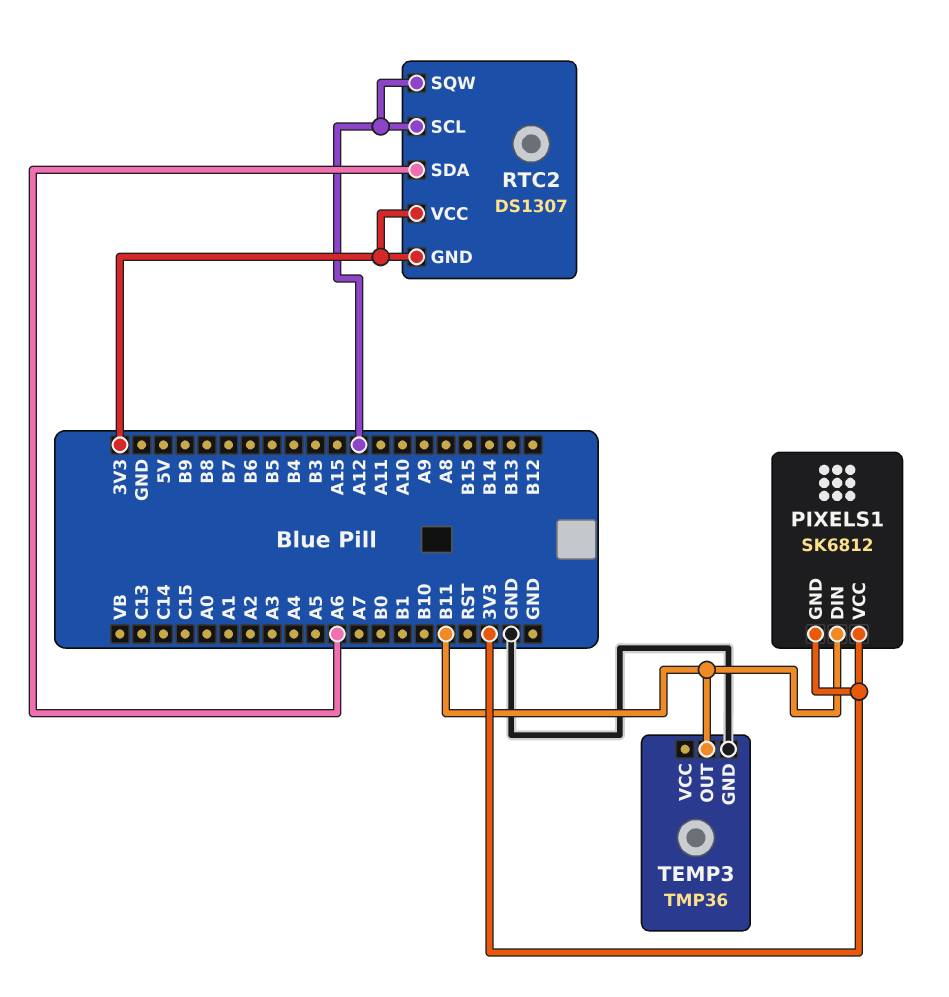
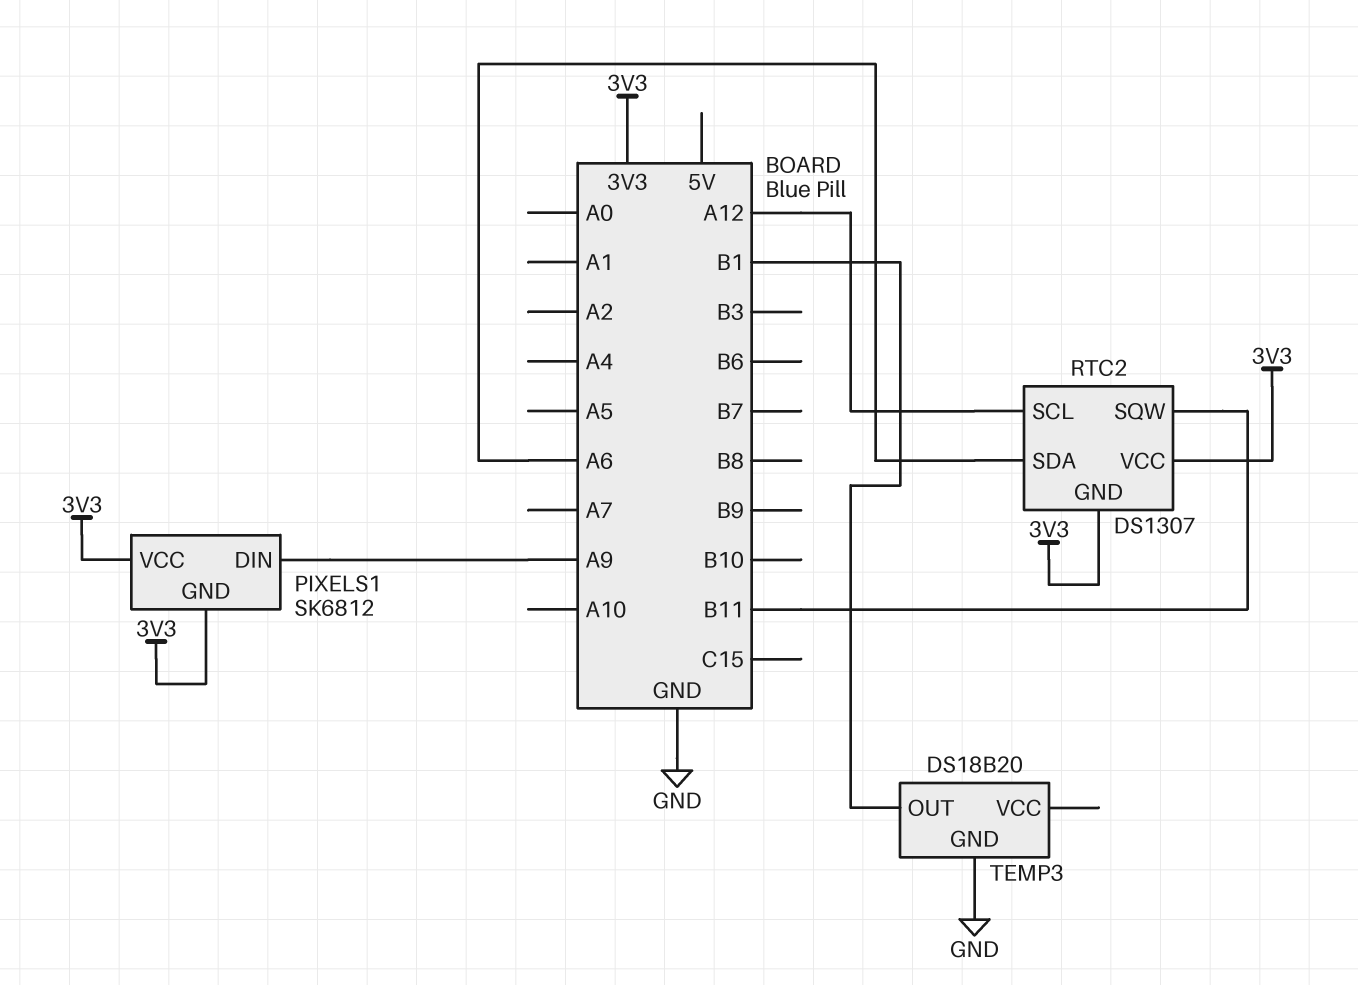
PIXELS1 pin DIN: B11 -> A9
RTC2 pin SQW: A12 -> B11
TEMP3: TMP36 -> DS18B20
TEMP3 pin OUT: B11 -> B1

